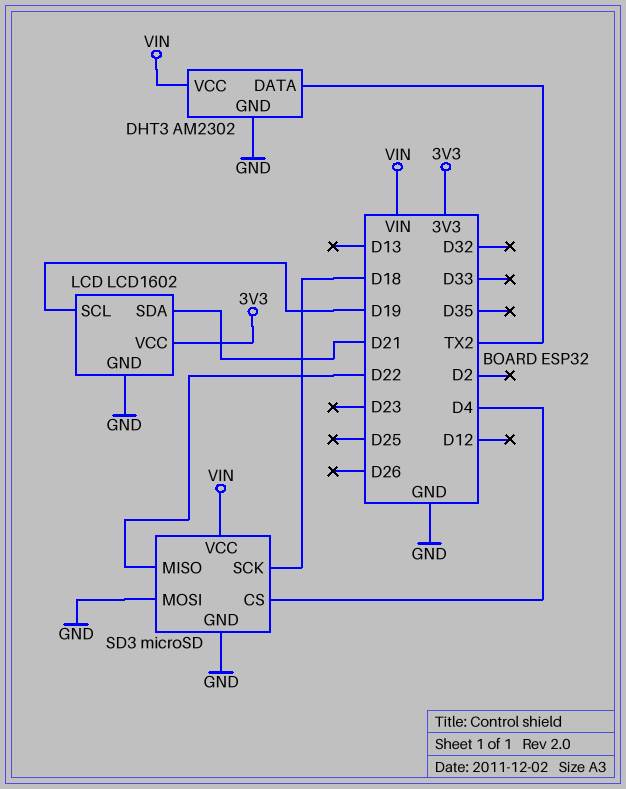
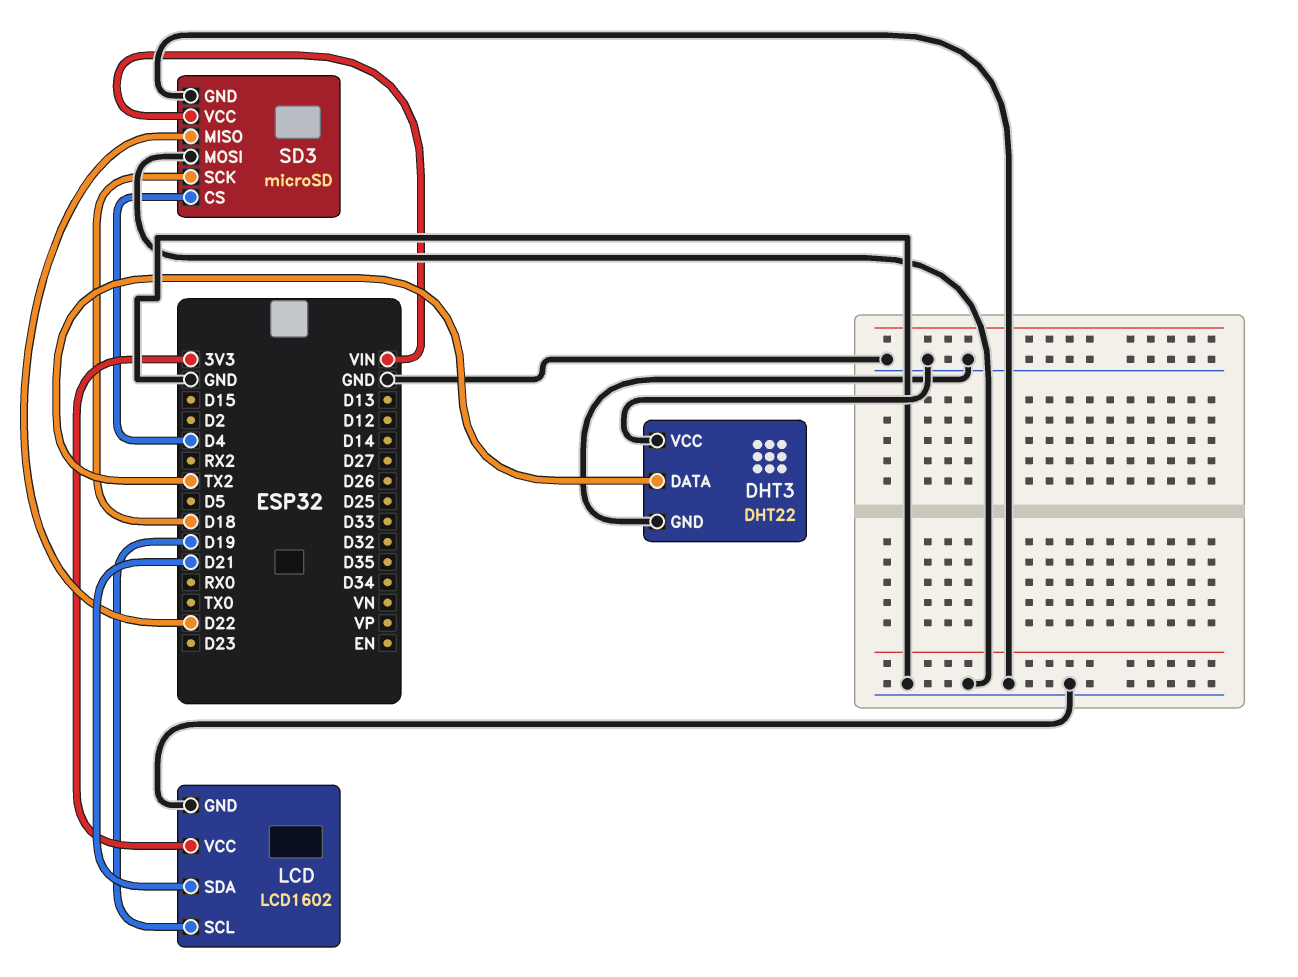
DHT3: AM2302 -> DHT22
DHT3 pin VCC: VIN -> GND

